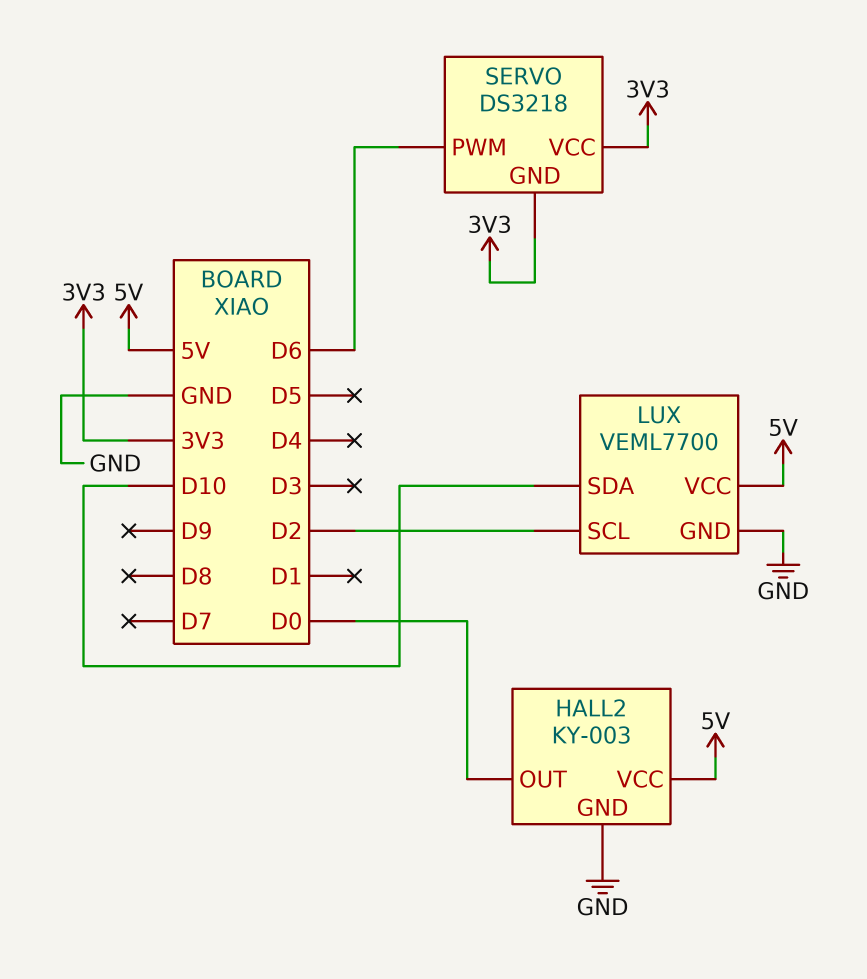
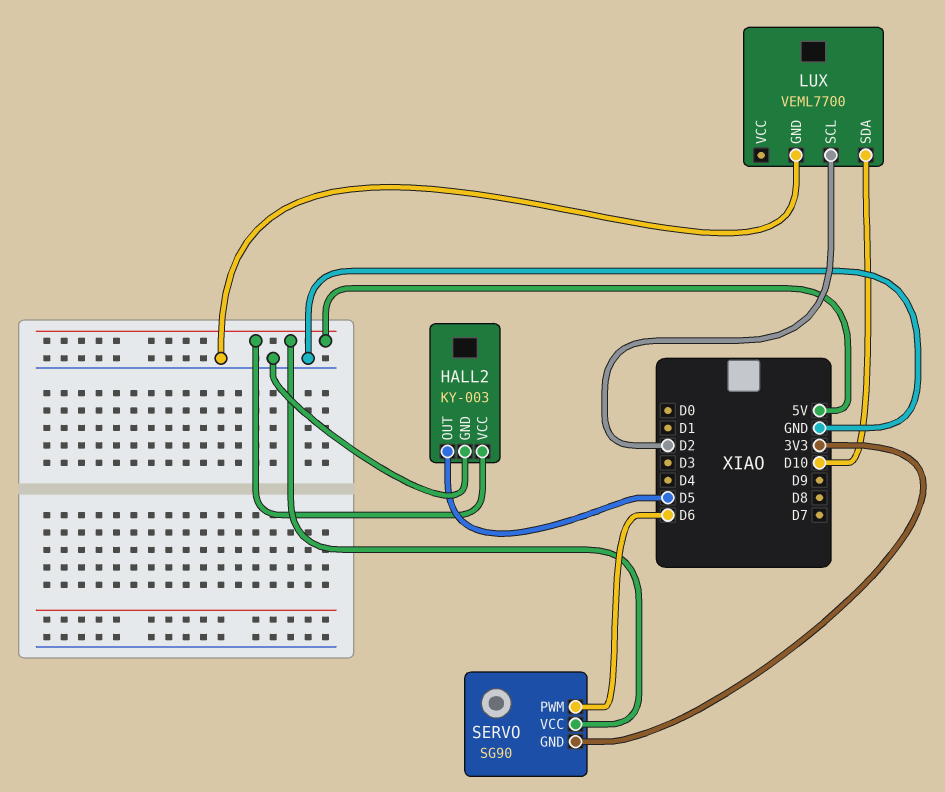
HALL2 pin OUT: D0 -> D5
LUX pin VCC: 5V -> none
SERVO: DS3218 -> SG90
SERVO pin VCC: 3V3 -> 5V

